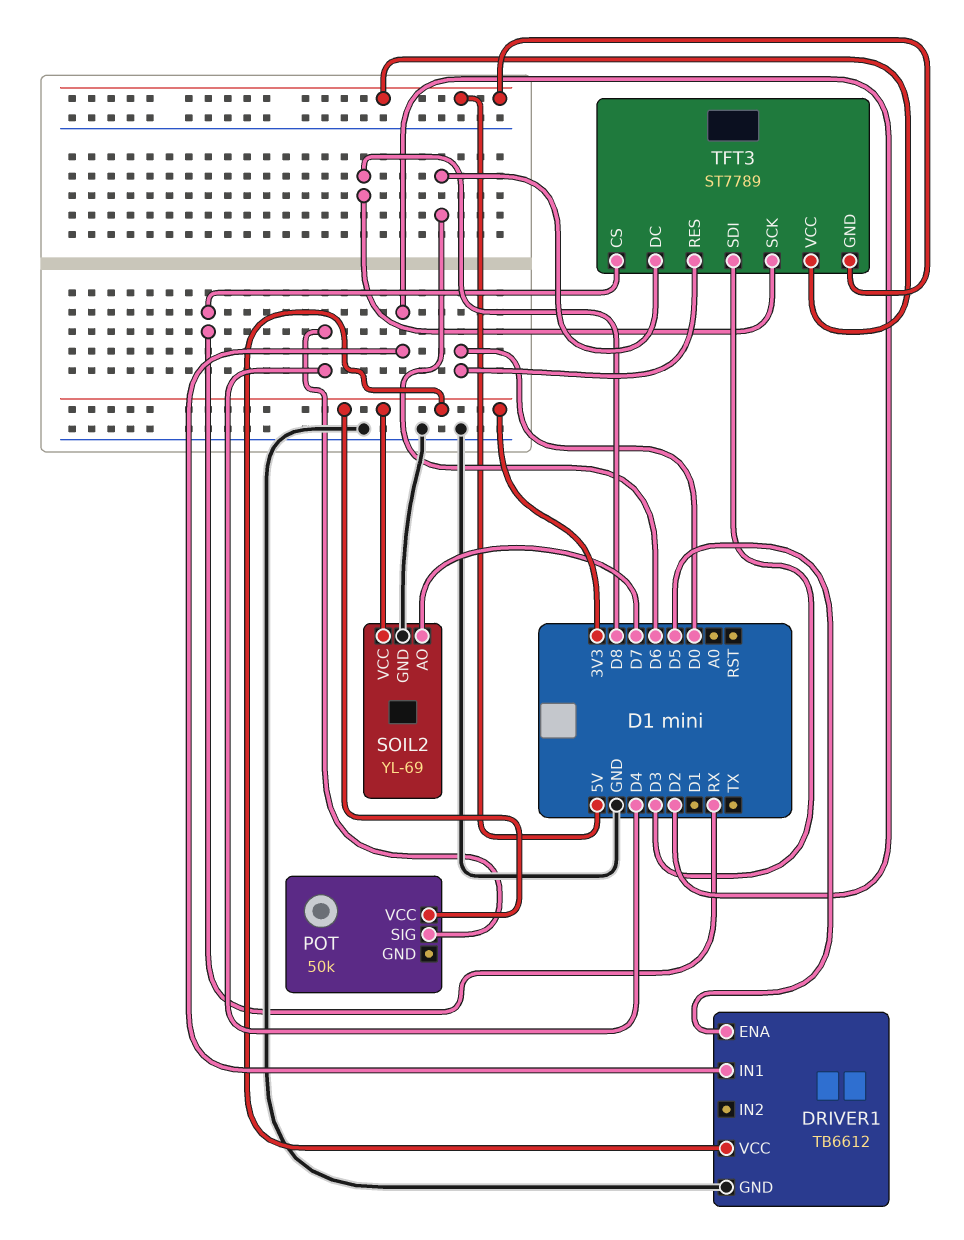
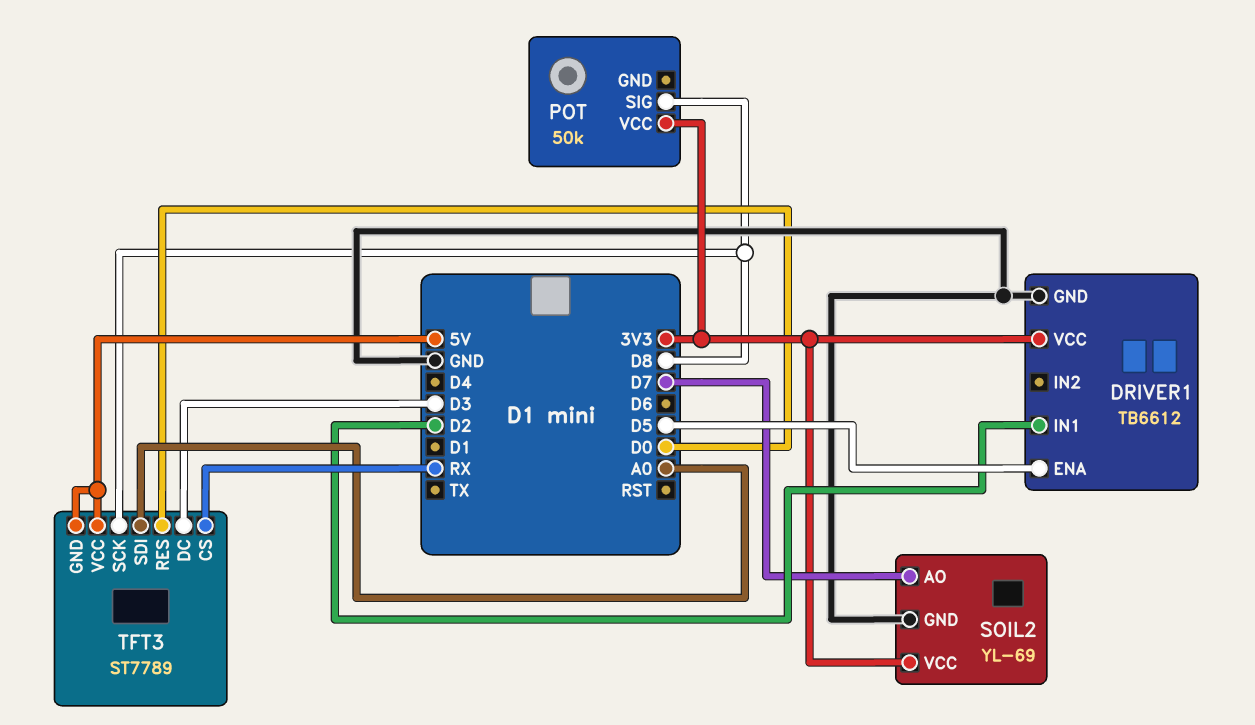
POT pin SIG: D4 -> D8
TFT3 pin DC: D6 -> D3
TFT3 pin SDI: D3 -> A0

